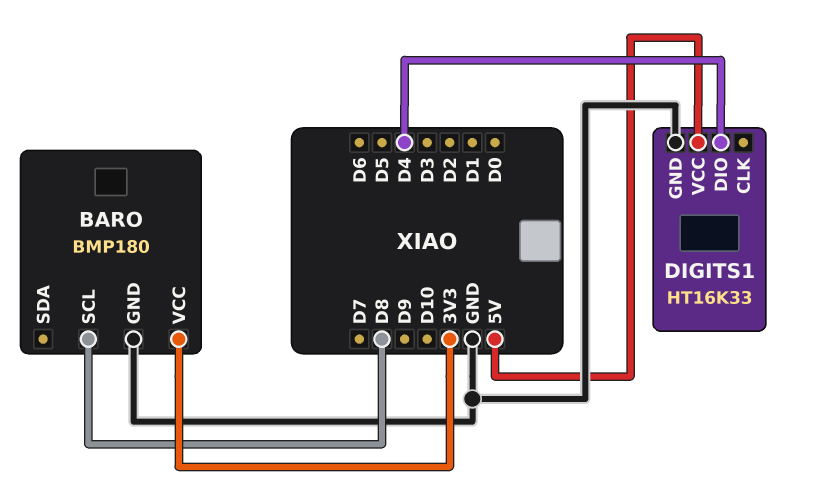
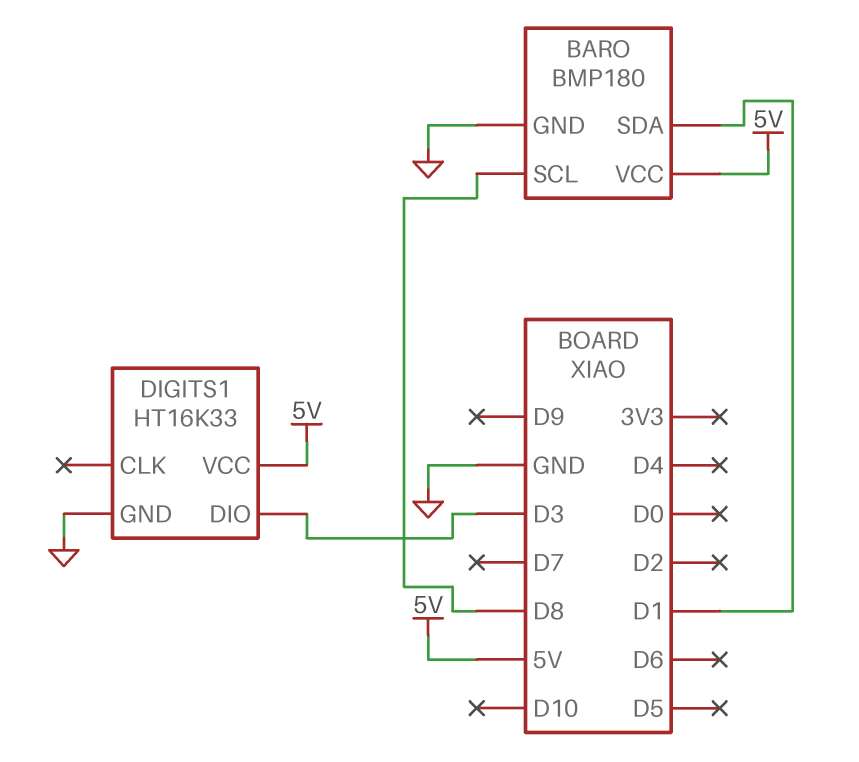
BARO pin SDA: none -> D1
BARO pin VCC: 3V3 -> 5V
DIGITS1 pin DIO: D4 -> D3

